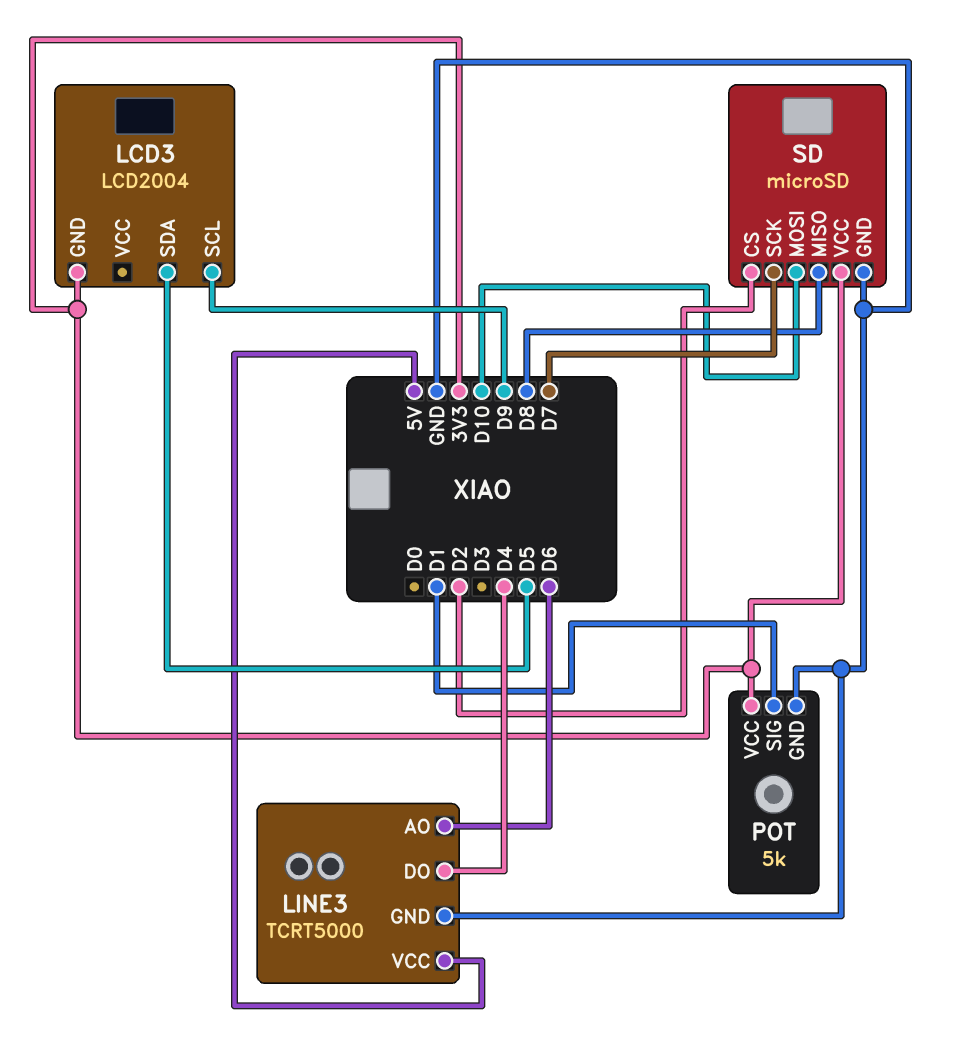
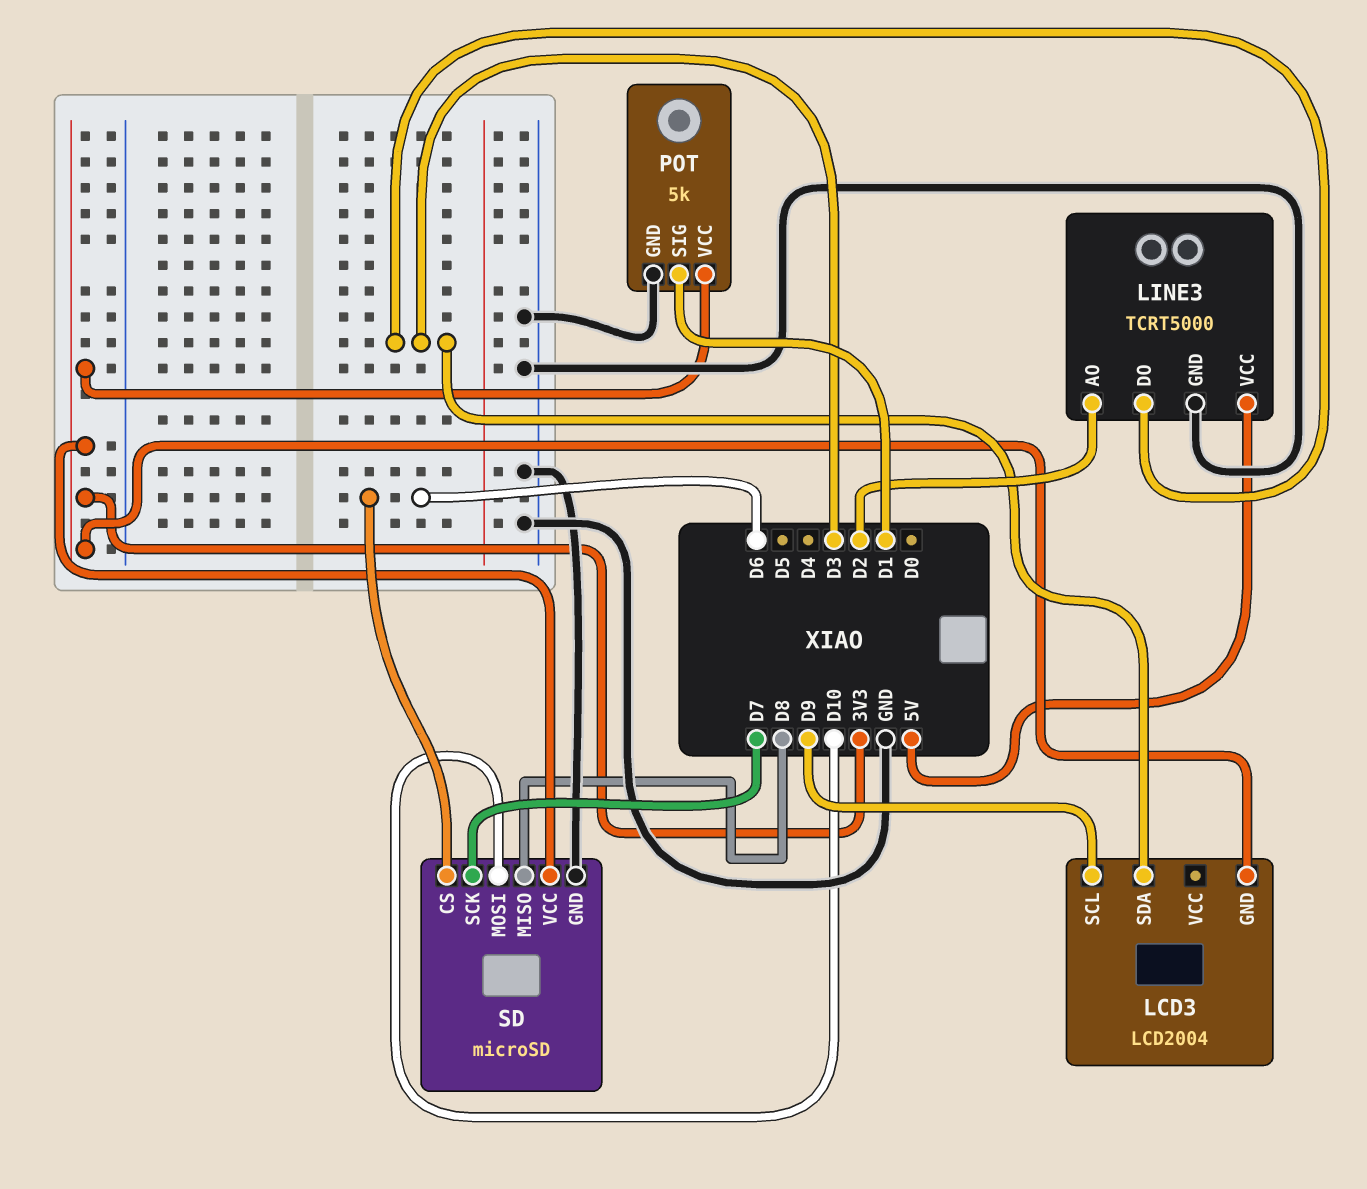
LCD3 pin SDA: D5 -> D3
LINE3 pin AO: D6 -> D2
LINE3 pin DO: D4 -> D3
SD pin CS: D2 -> D6

